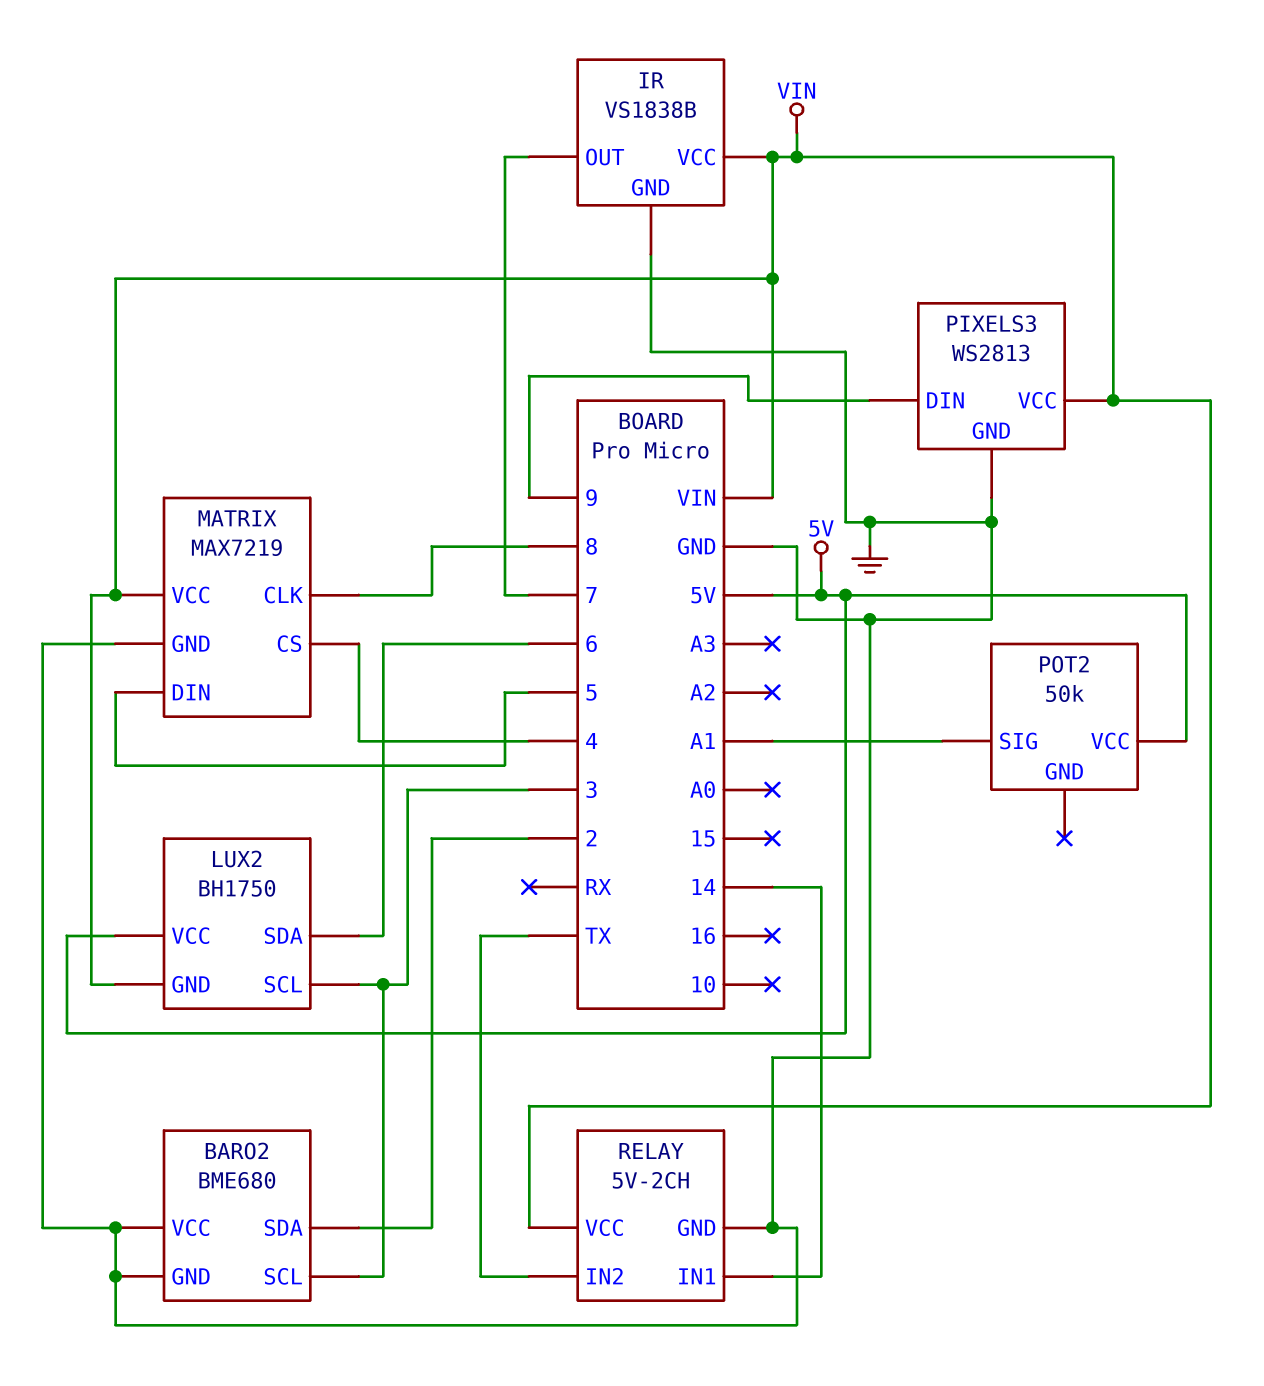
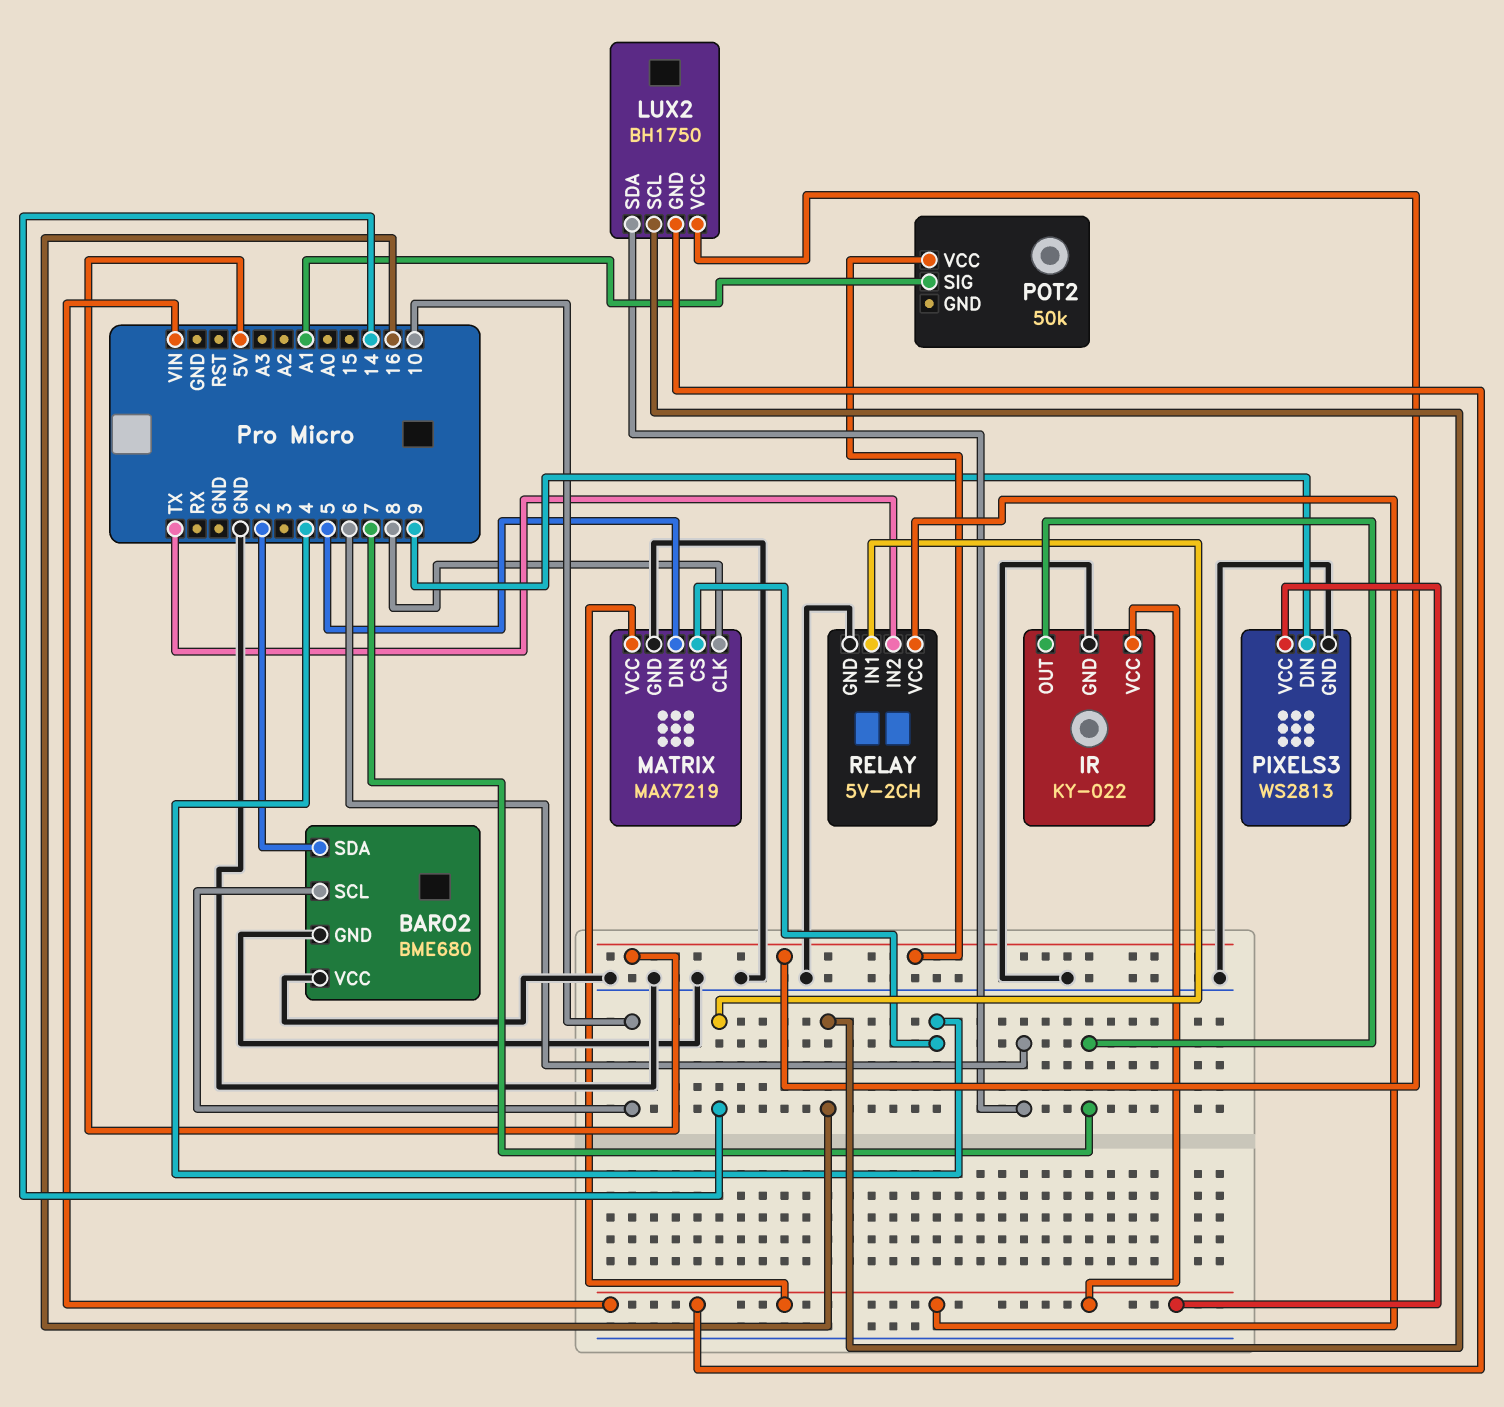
BARO2 pin SCL: 3 -> 10
IR: VS1838B -> KY-022
LUX2 pin SCL: 3 -> 16

